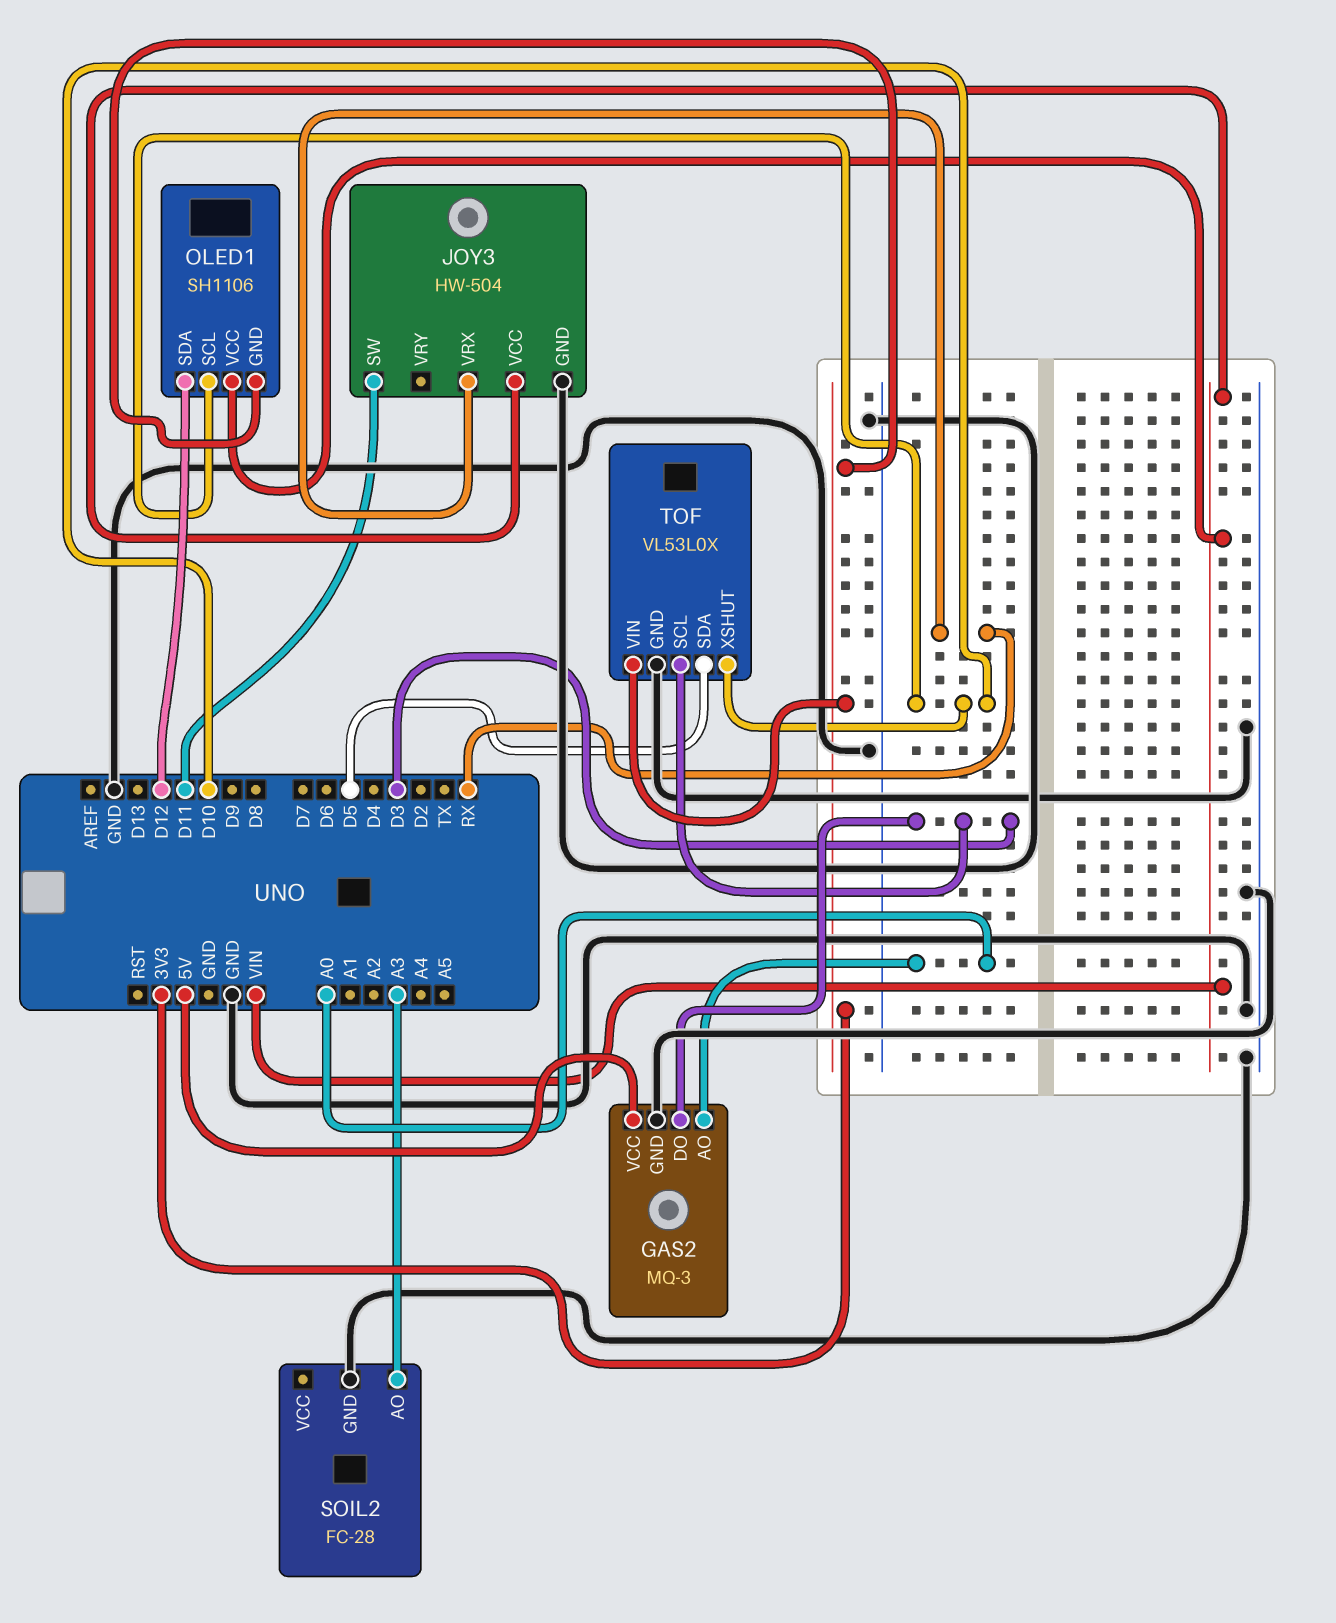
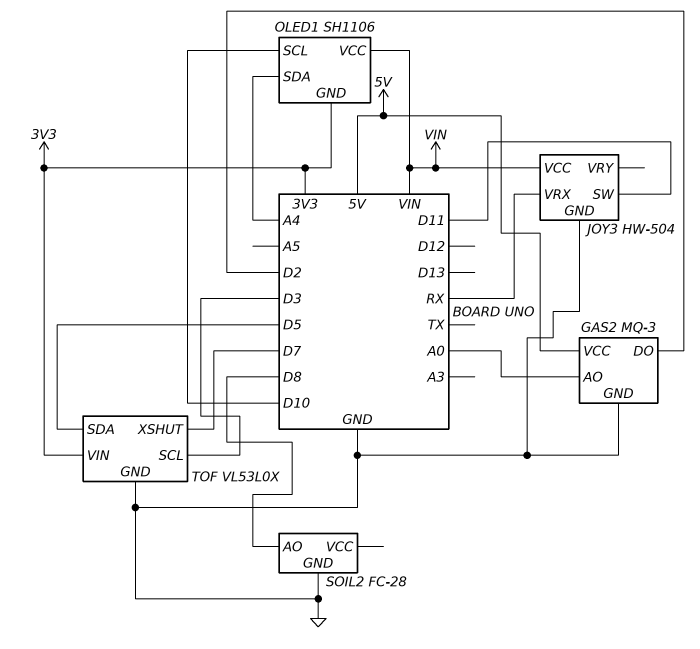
GAS2 pin DO: D3 -> D2
OLED1 pin SDA: D12 -> A4
SOIL2 pin AO: A3 -> D8
TOF pin XSHUT: D10 -> D7

